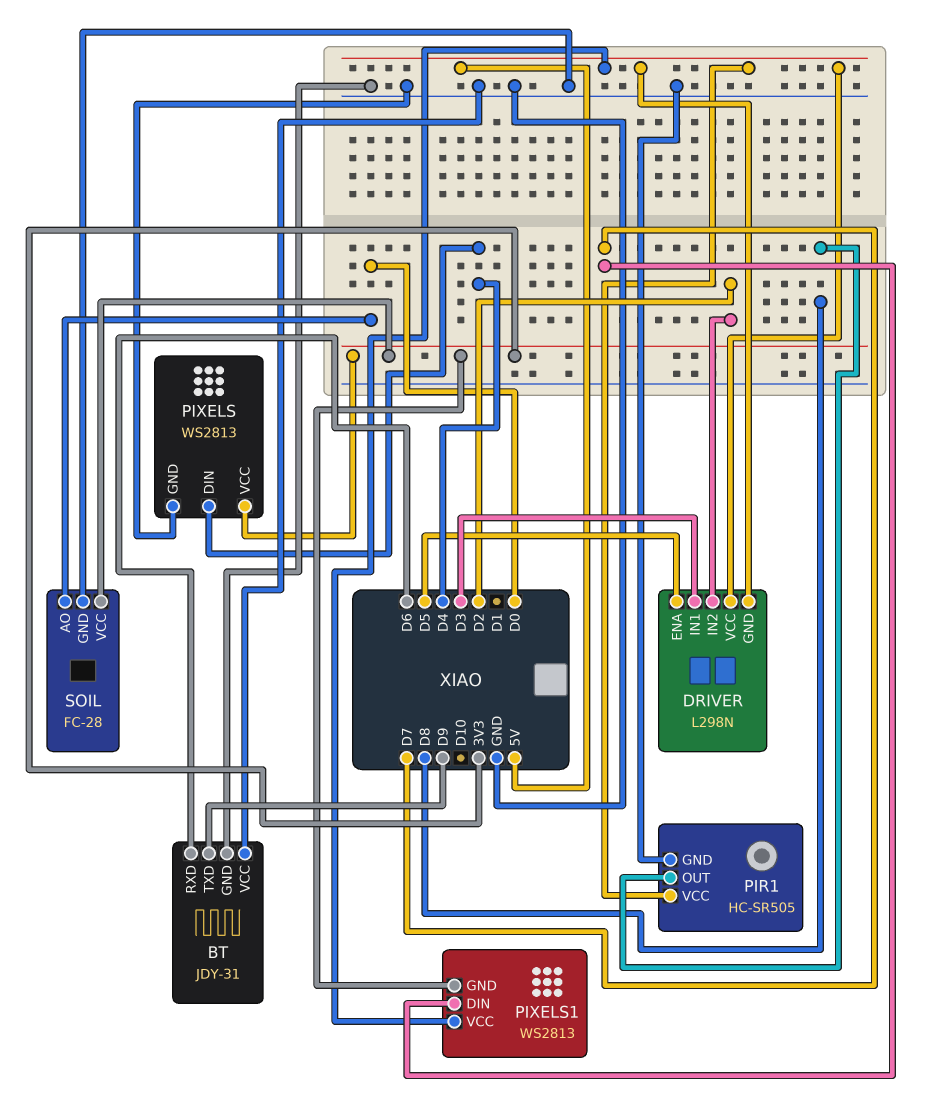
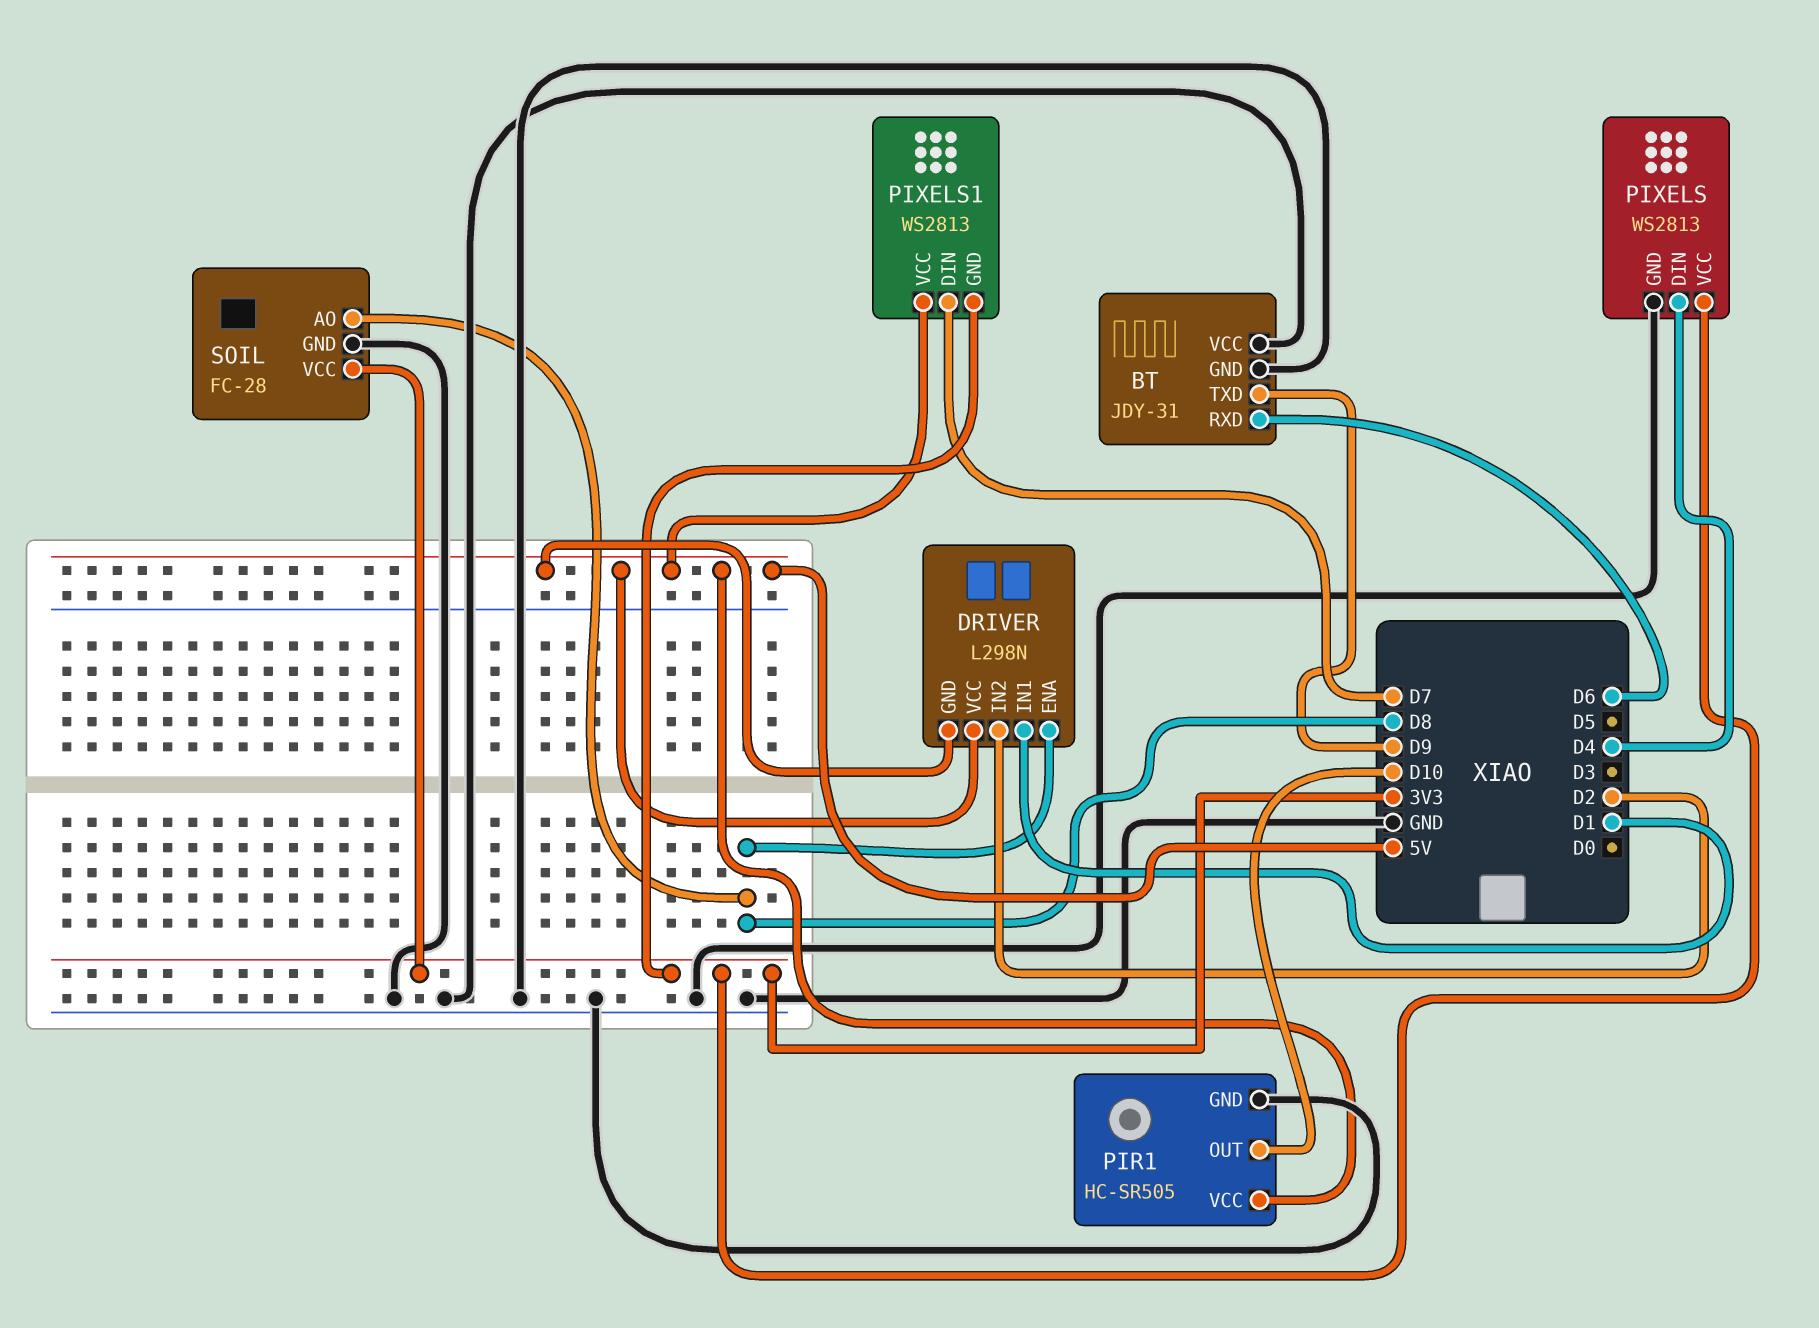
DRIVER pin ENA: D5 -> D8
DRIVER pin IN1: D3 -> D1
PIR1 pin OUT: D8 -> D10
SOIL pin AO: D0 -> D8

